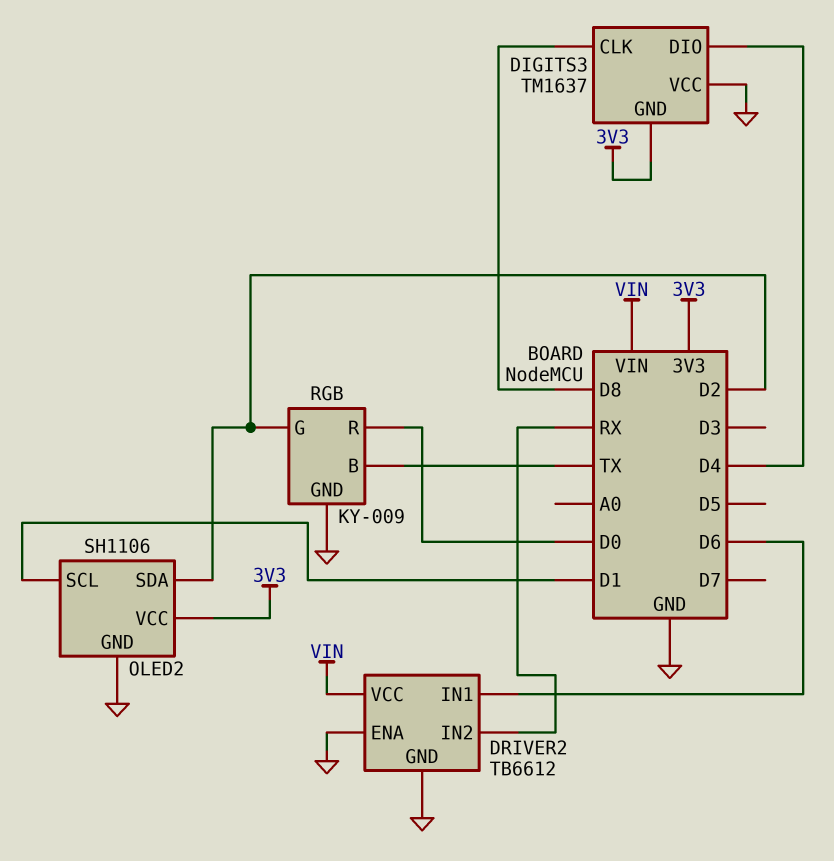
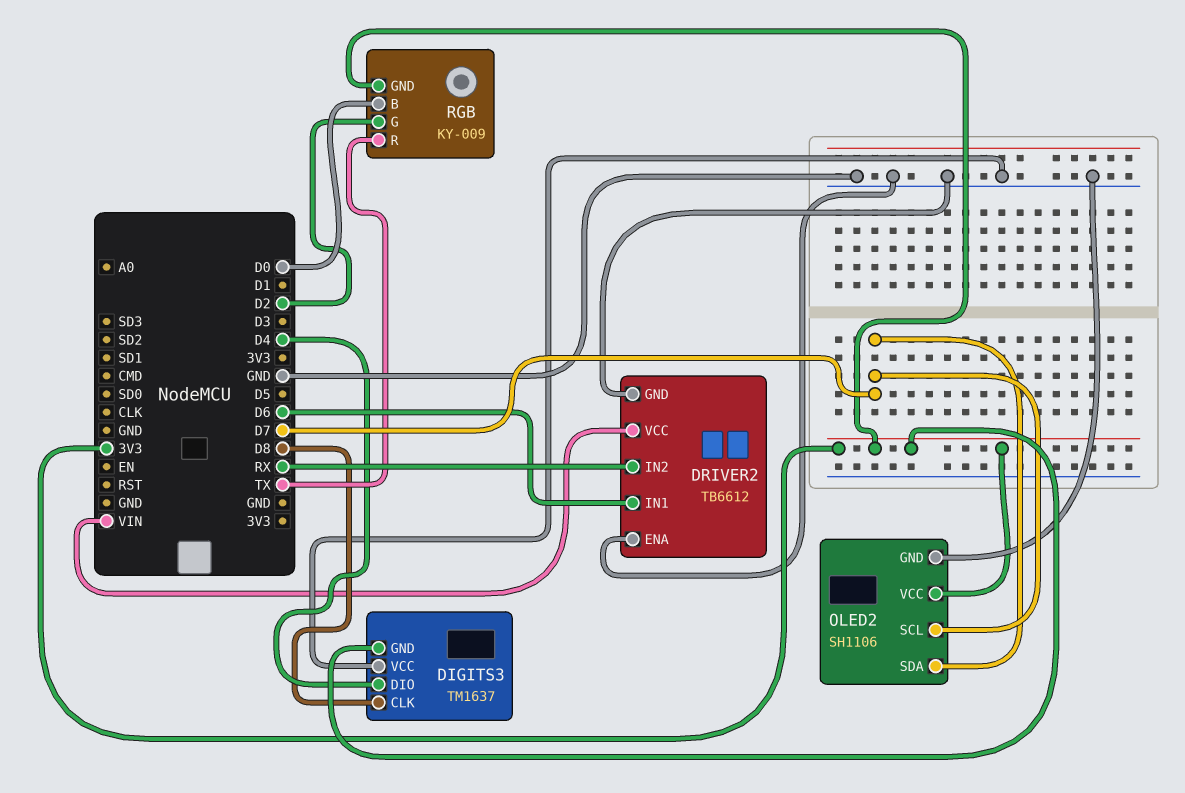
OLED2 pin SCL: D1 -> D7
OLED2 pin SDA: D2 -> D7
RGB pin B: TX -> D0
RGB pin GND: GND -> 3V3
RGB pin R: D0 -> TX

